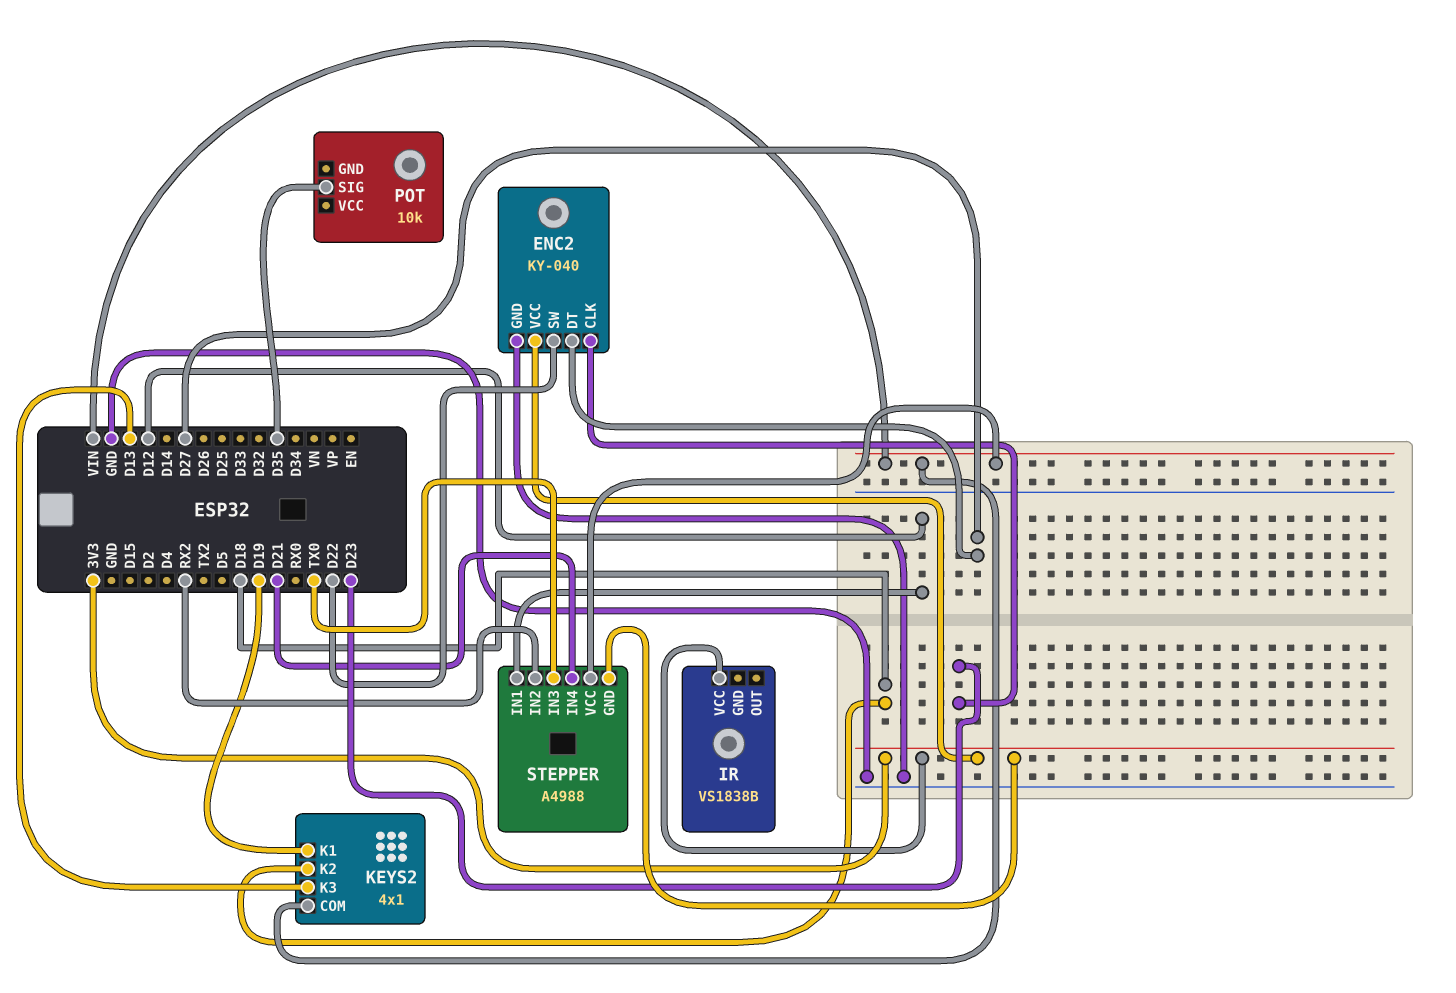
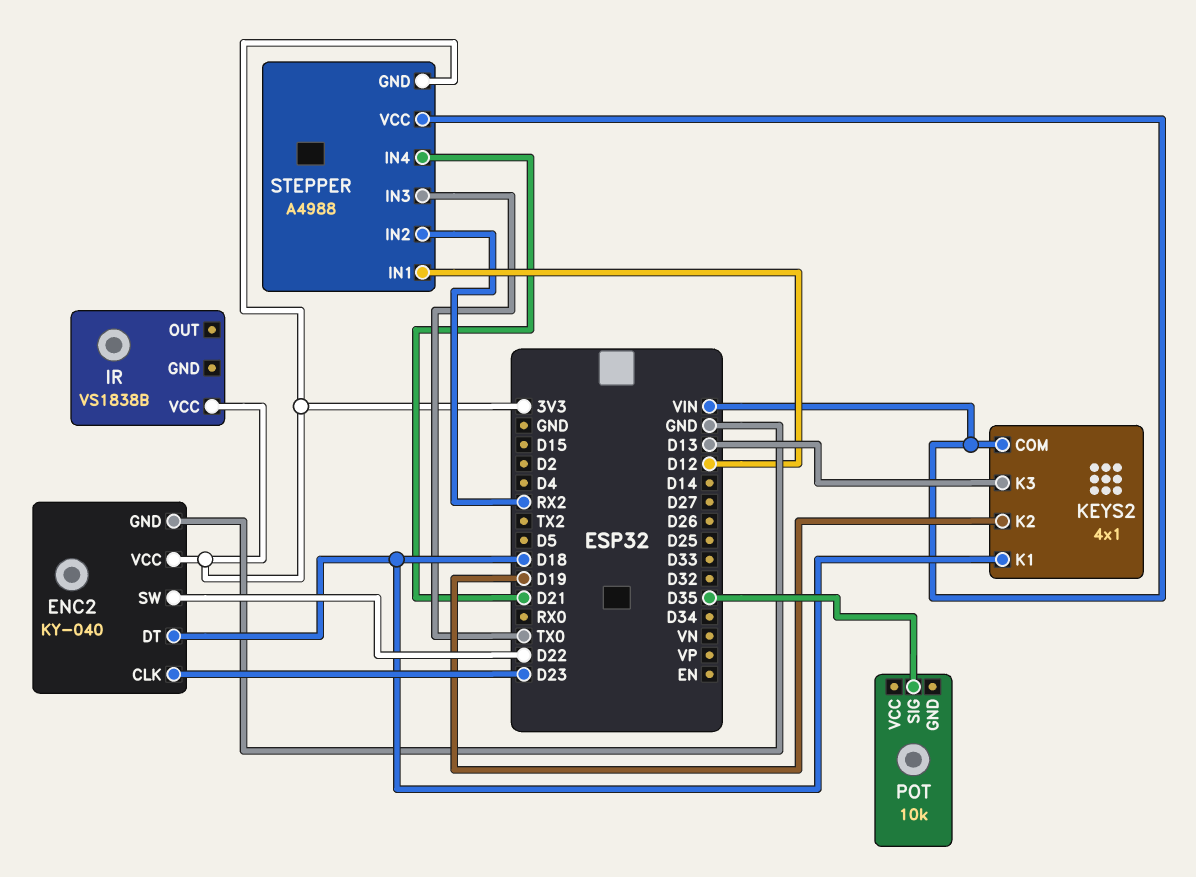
ENC2 pin DT: D27 -> D18
KEYS2 pin K1: D19 -> D18
KEYS2 pin K2: D18 -> D19

